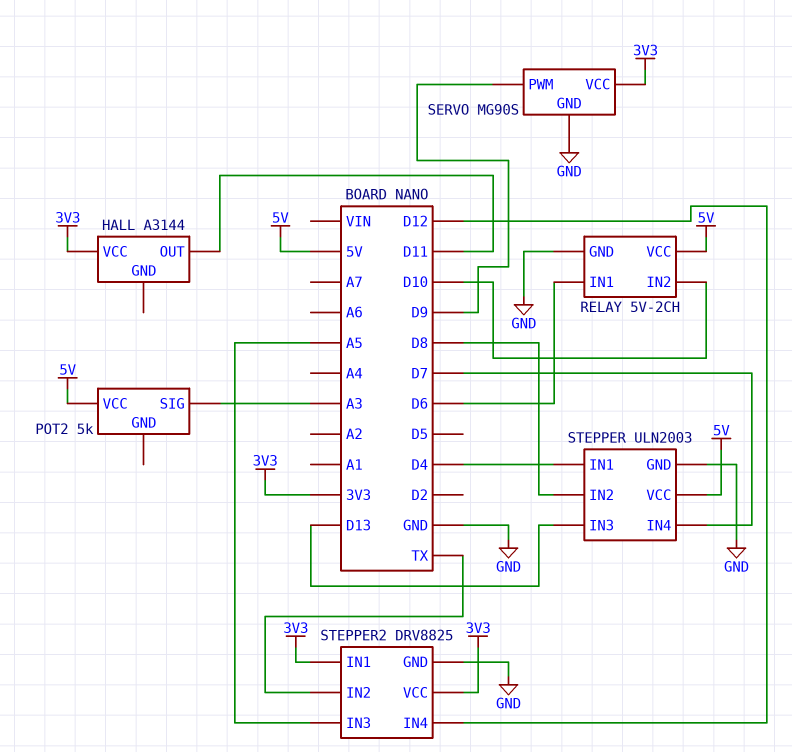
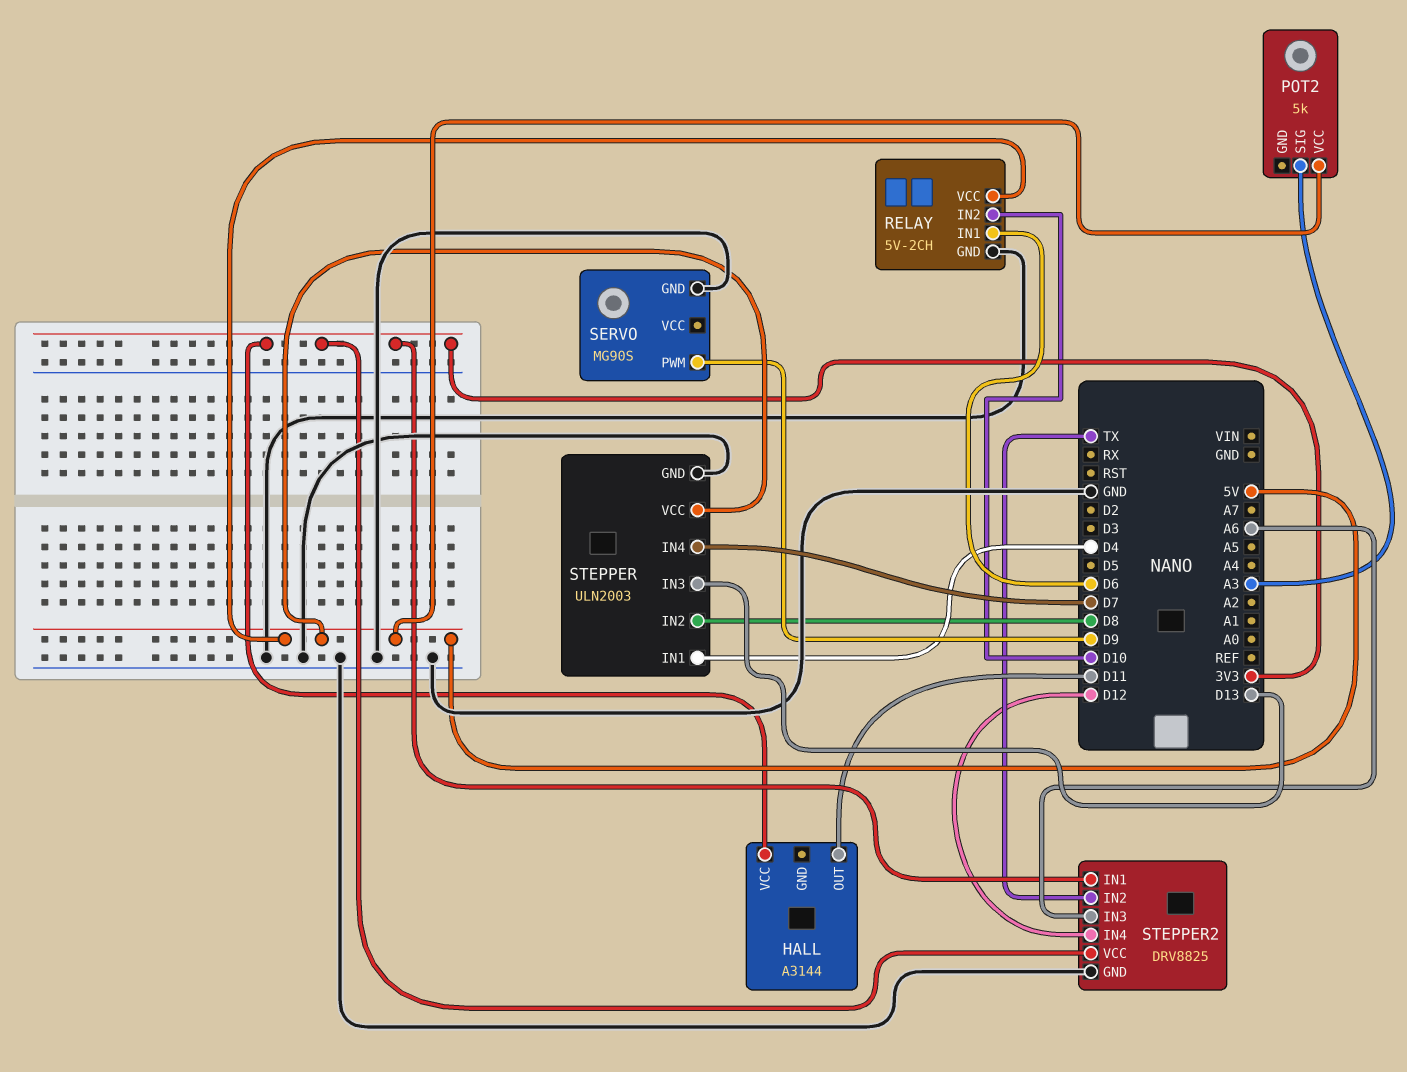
SERVO pin VCC: 3V3 -> none
STEPPER2 pin IN3: A5 -> A6

